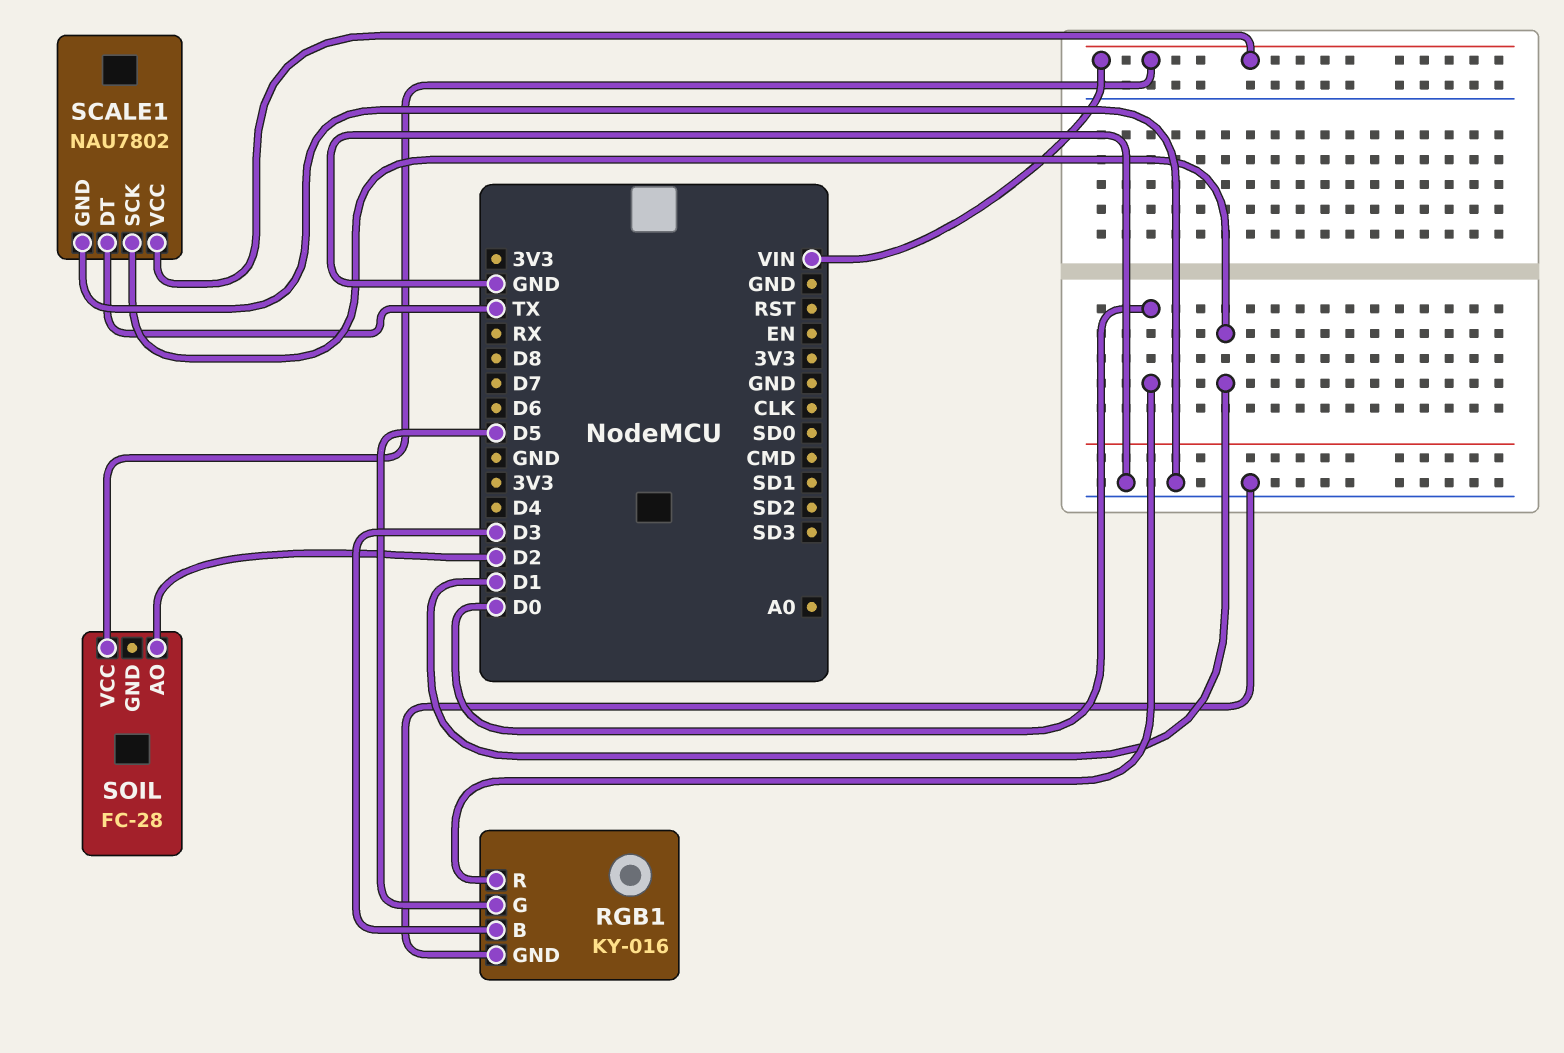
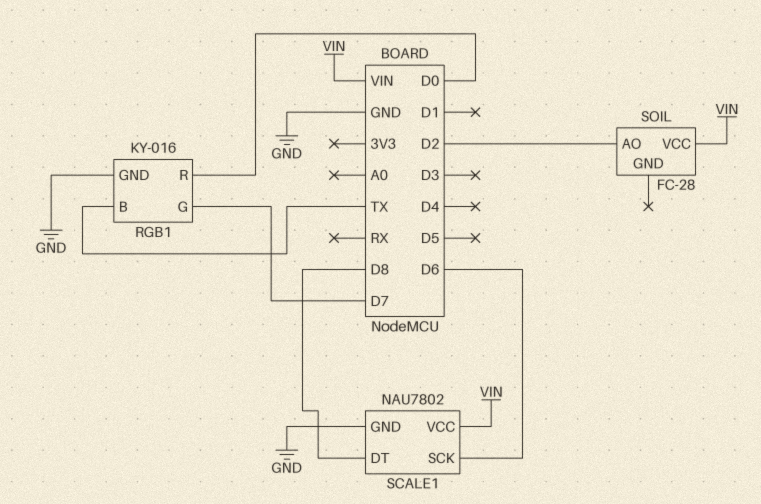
RGB1 pin B: D3 -> TX
RGB1 pin G: D5 -> D7
SCALE1 pin DT: TX -> D8
SCALE1 pin SCK: D1 -> D6

